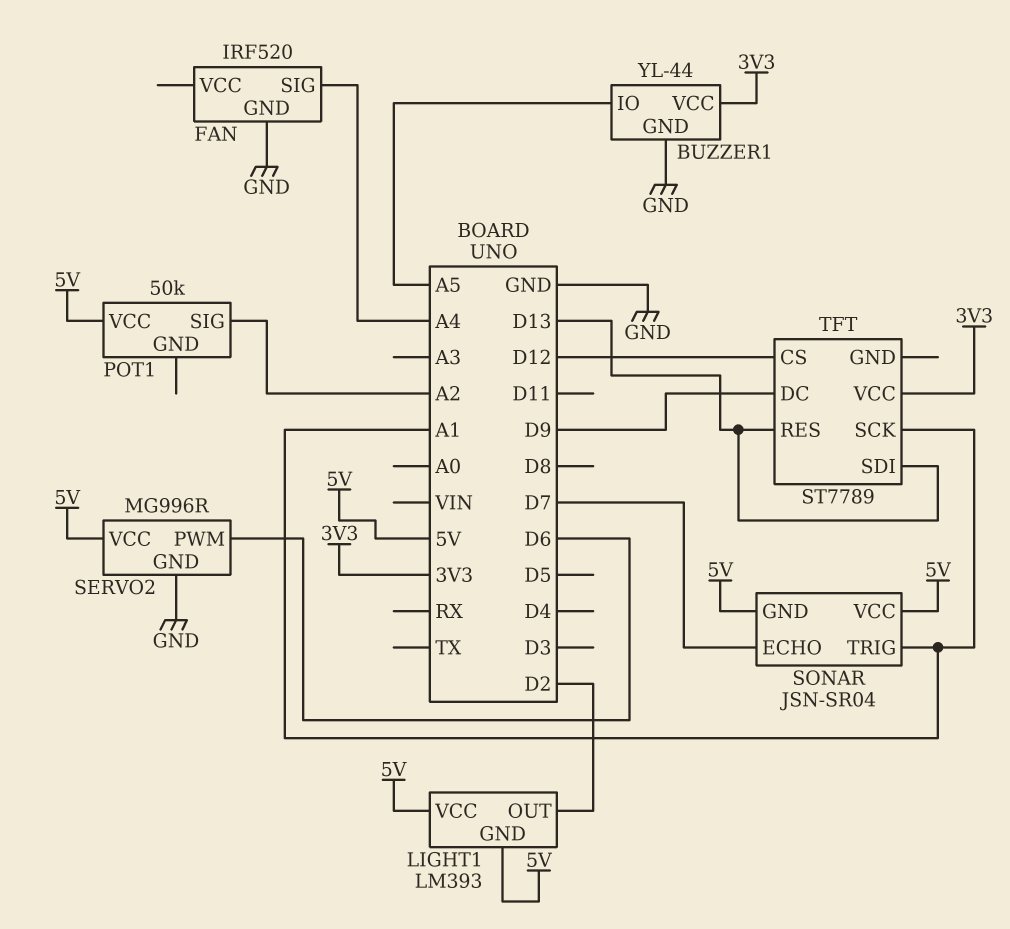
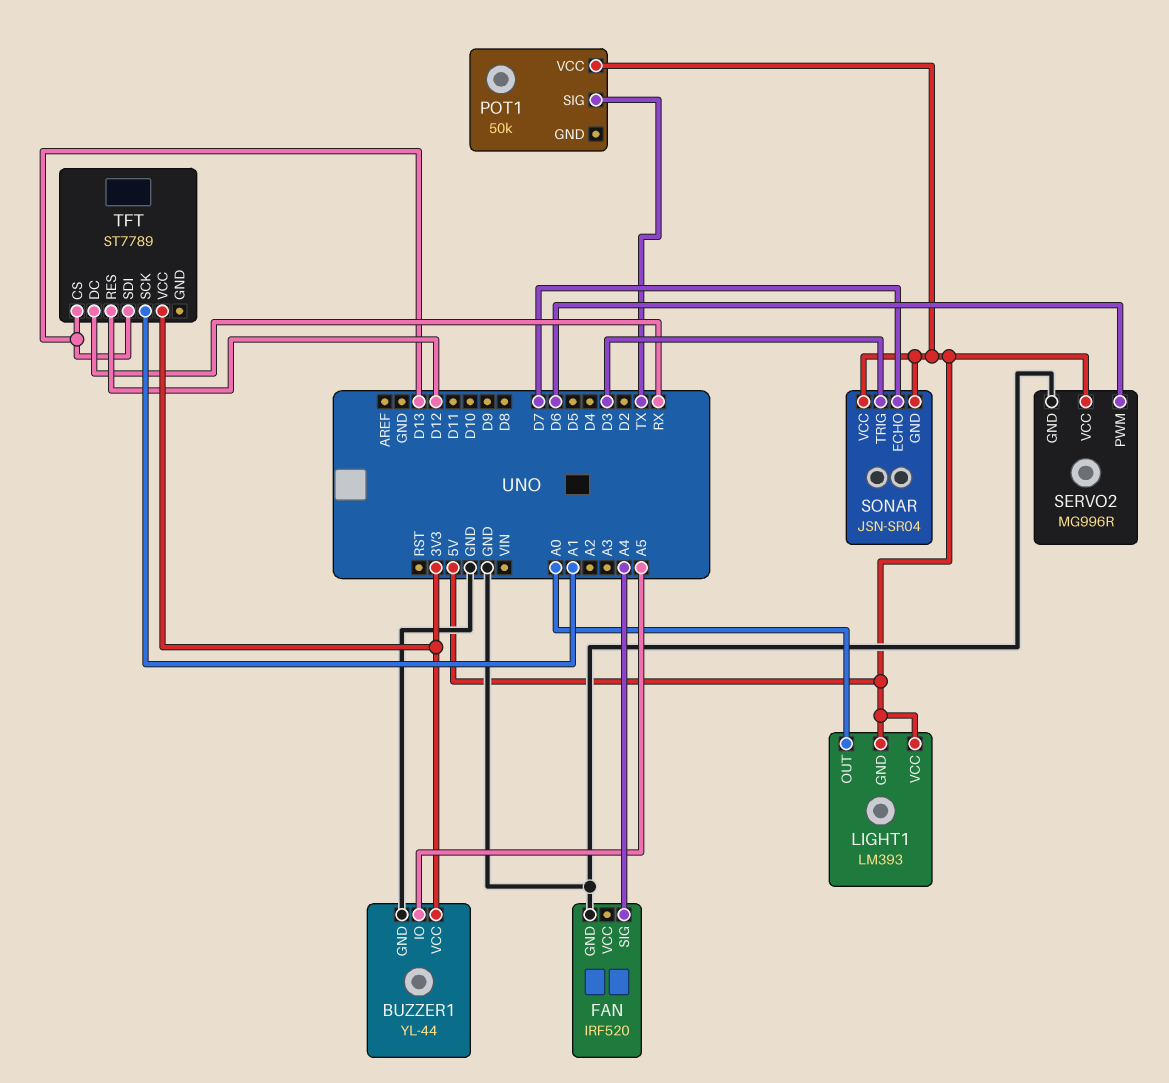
LIGHT1 pin OUT: D2 -> A0
POT1 pin SIG: A2 -> TX
SONAR pin TRIG: A1 -> D3
TFT pin CS: D12 -> D13
TFT pin DC: D9 -> RX
TFT pin RES: D13 -> D12

